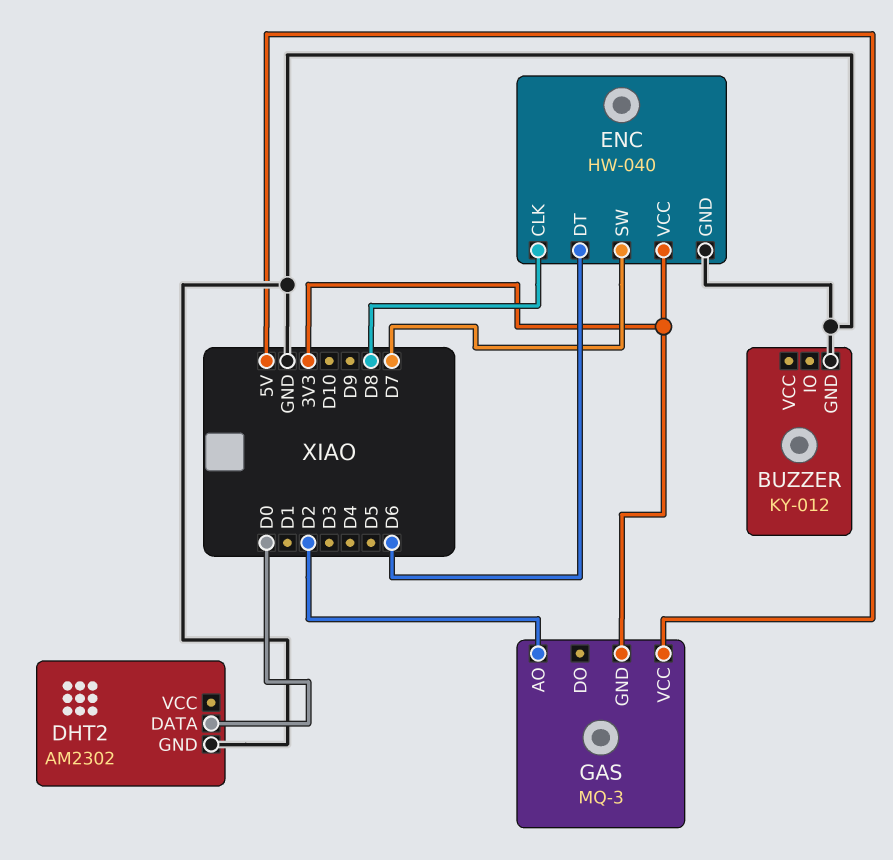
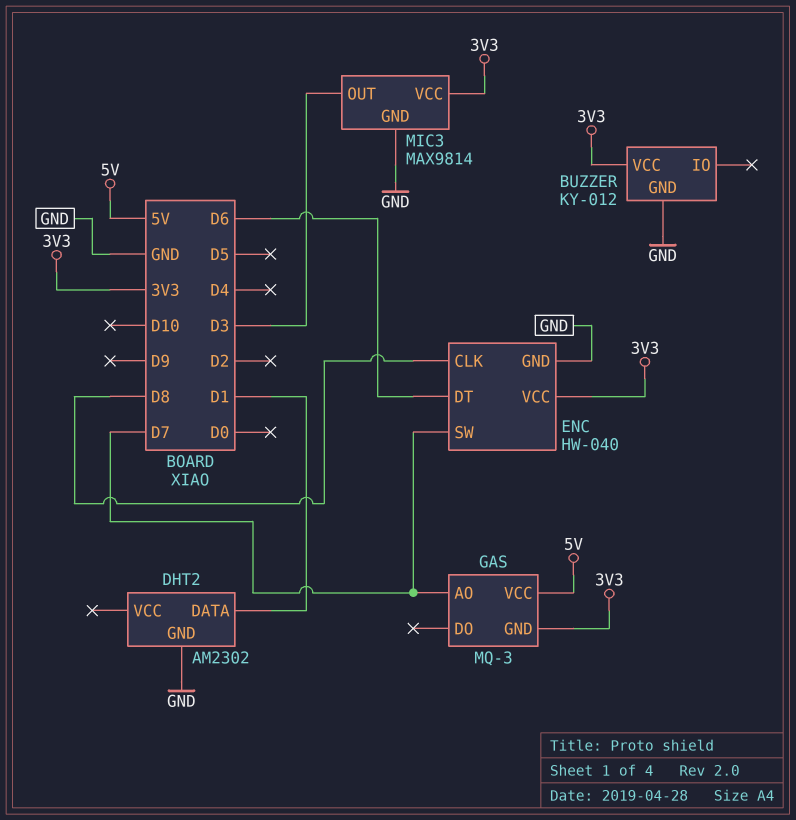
BUZZER pin VCC: none -> 3V3
DHT2 pin DATA: D0 -> D1
GAS pin AO: D2 -> D7
MIC3: none -> MAX9814
MIC3 pin GND: none -> GND
MIC3 pin OUT: none -> D3
MIC3 pin VCC: none -> 3V3

